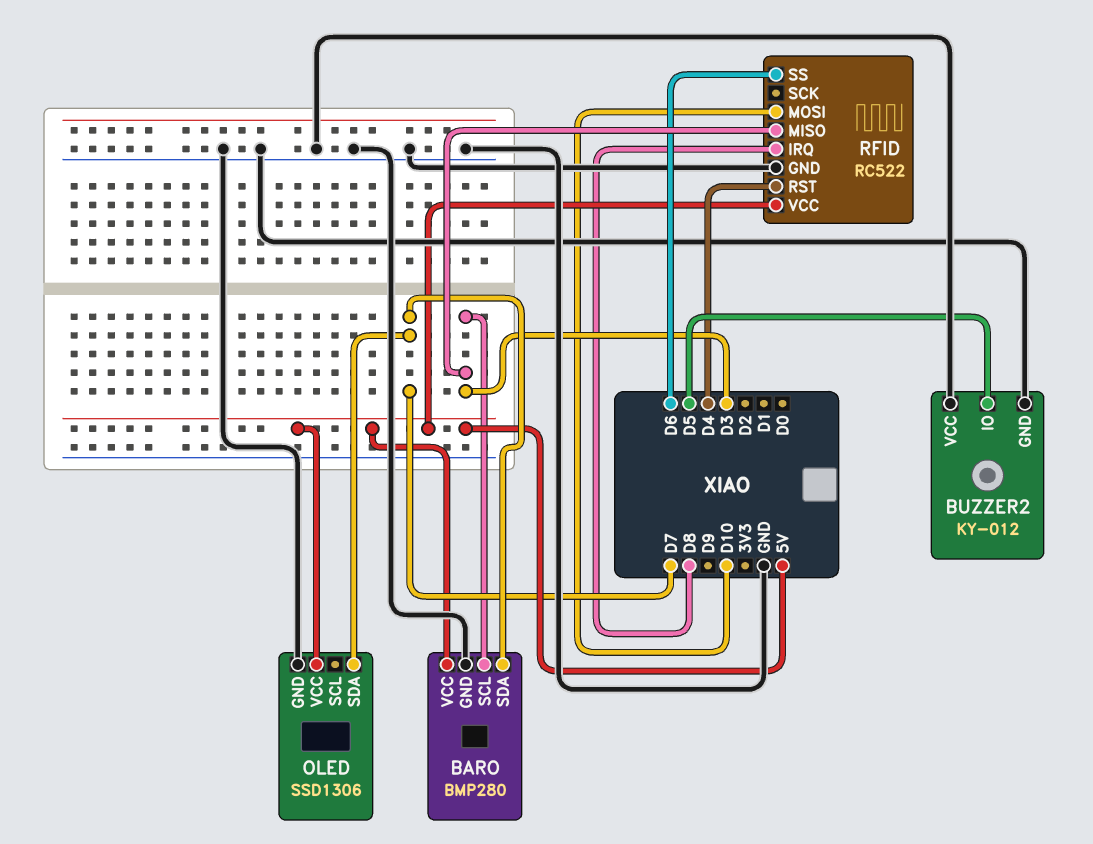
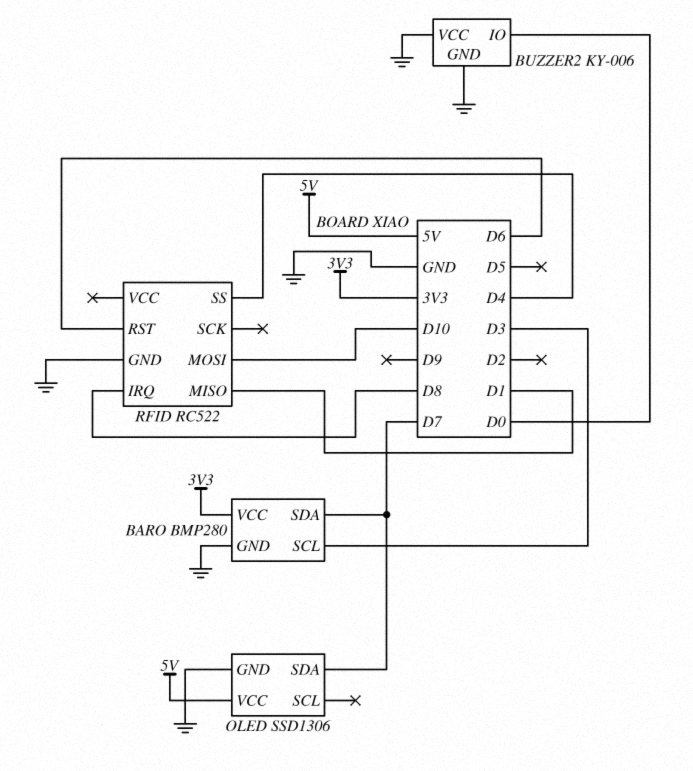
BARO pin VCC: 5V -> 3V3
BUZZER2: KY-012 -> KY-006
BUZZER2 pin IO: D5 -> D0
RFID pin MISO: D3 -> D1
RFID pin RST: D4 -> D6
RFID pin SS: D6 -> D4
RFID pin VCC: 5V -> none

